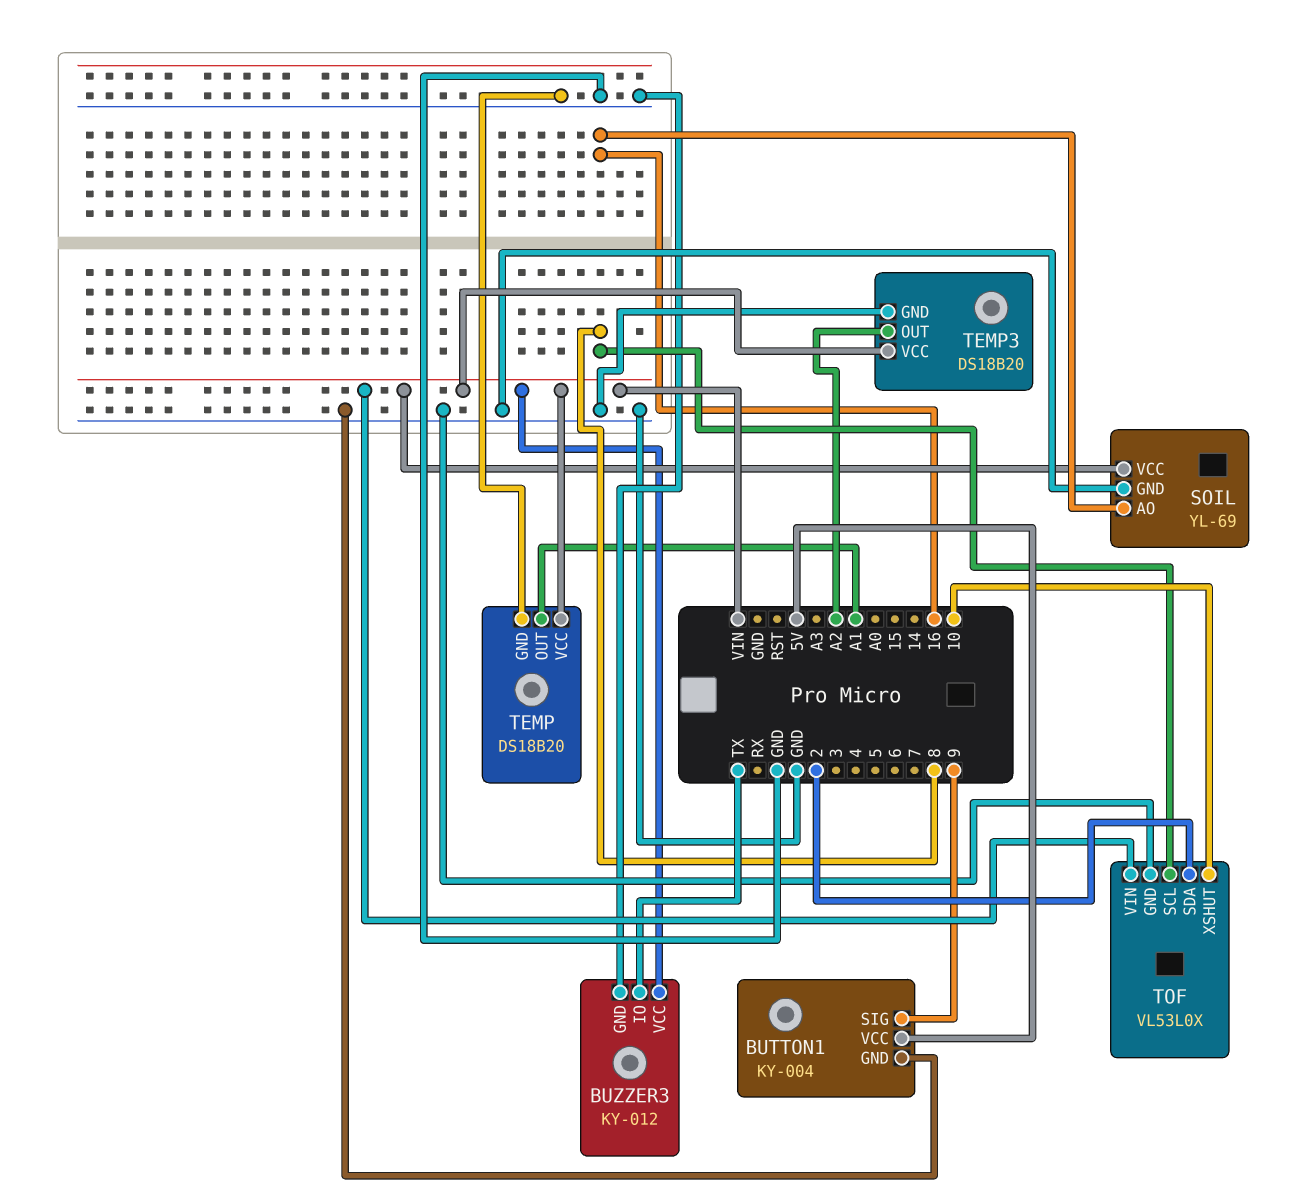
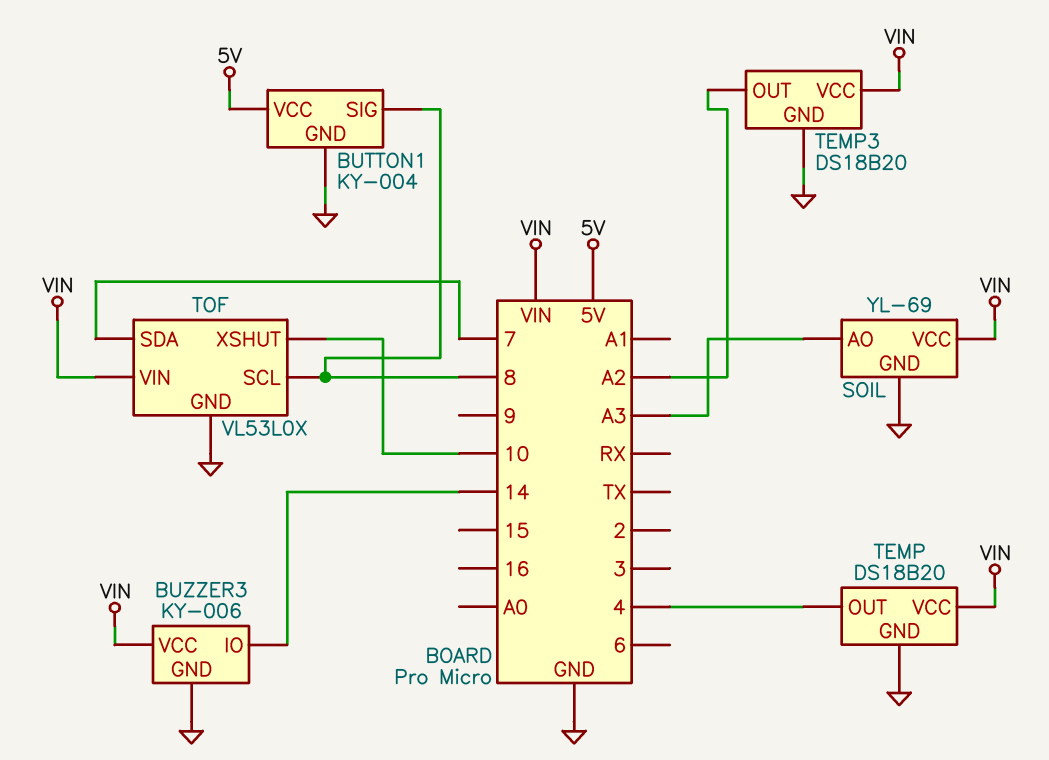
BUTTON1 pin SIG: 9 -> 8
BUZZER3: KY-012 -> KY-006
BUZZER3 pin IO: TX -> 14
SOIL pin AO: 16 -> A3
TEMP pin OUT: A1 -> 4
TOF pin SDA: 2 -> 7

